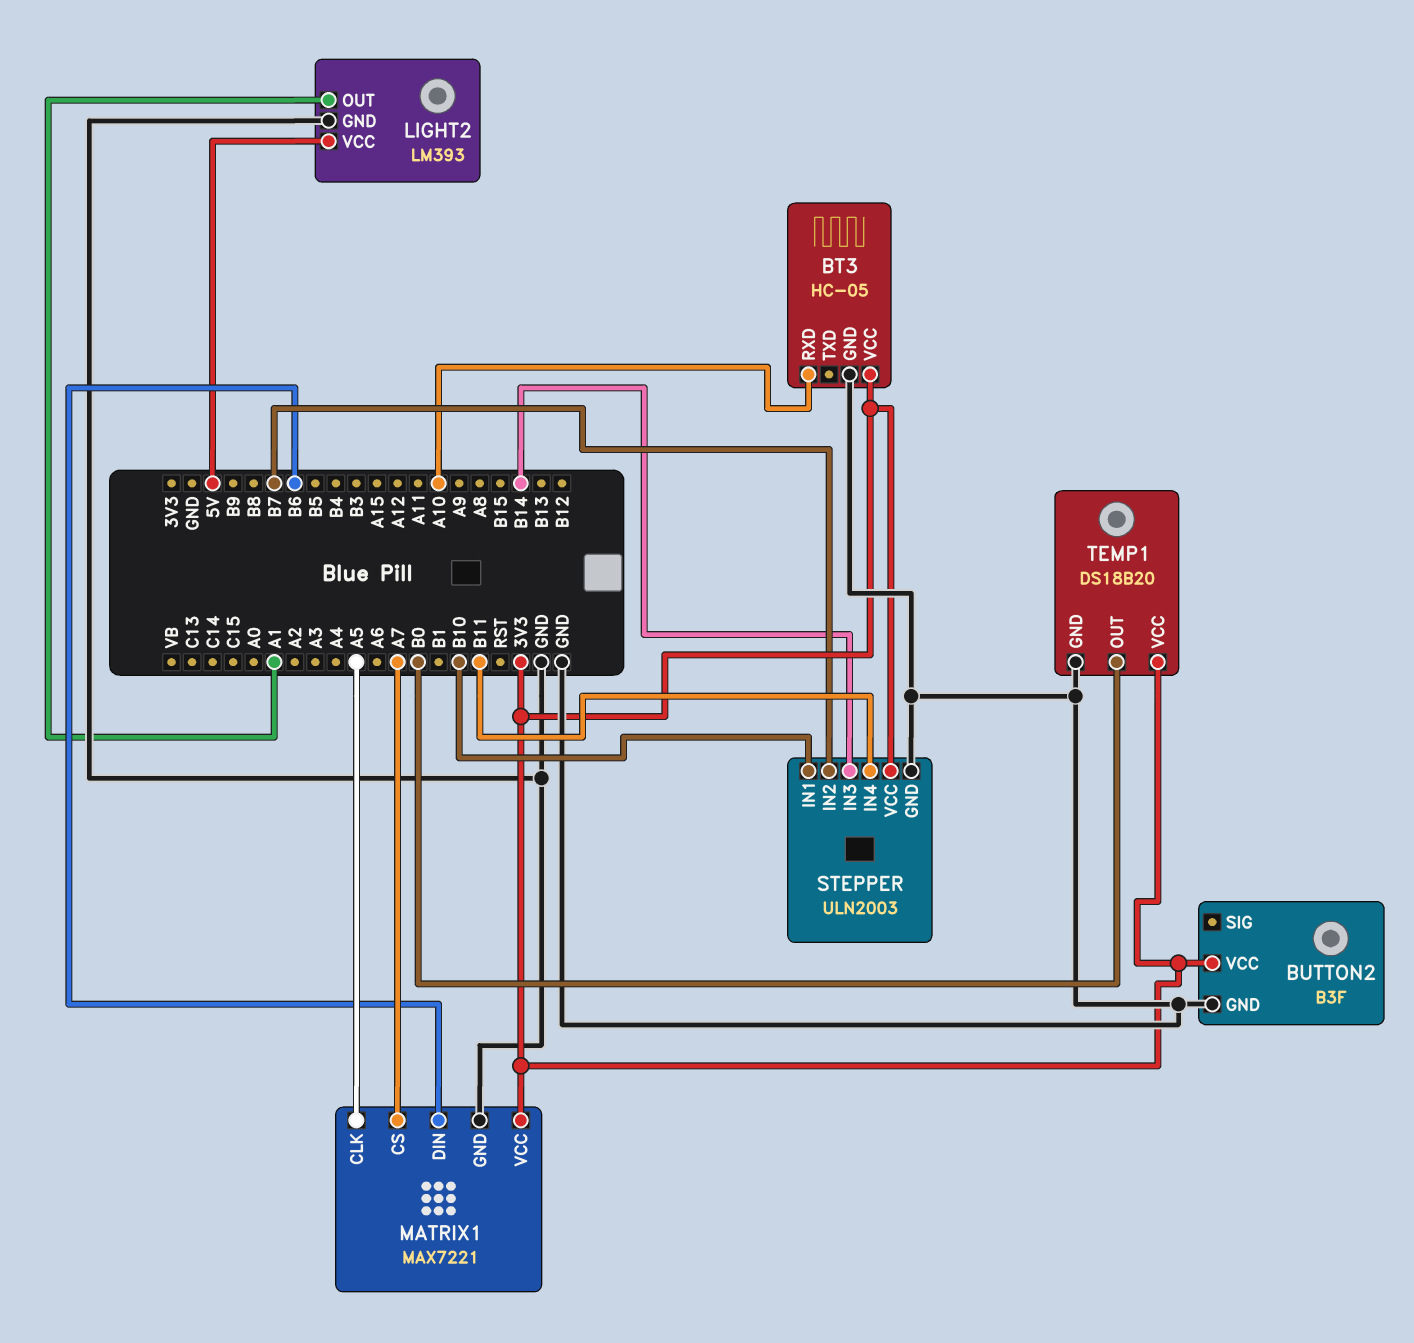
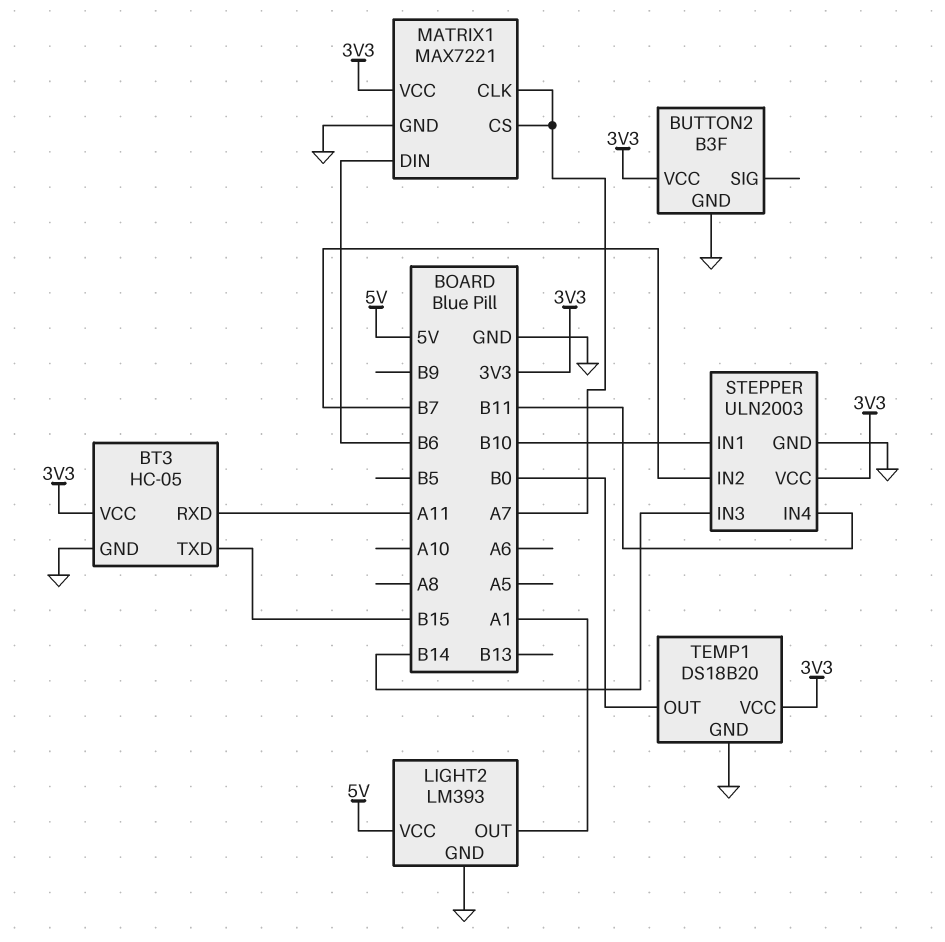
BT3 pin RXD: A10 -> A11
BT3 pin TXD: none -> B15
MATRIX1 pin CLK: A5 -> A7

